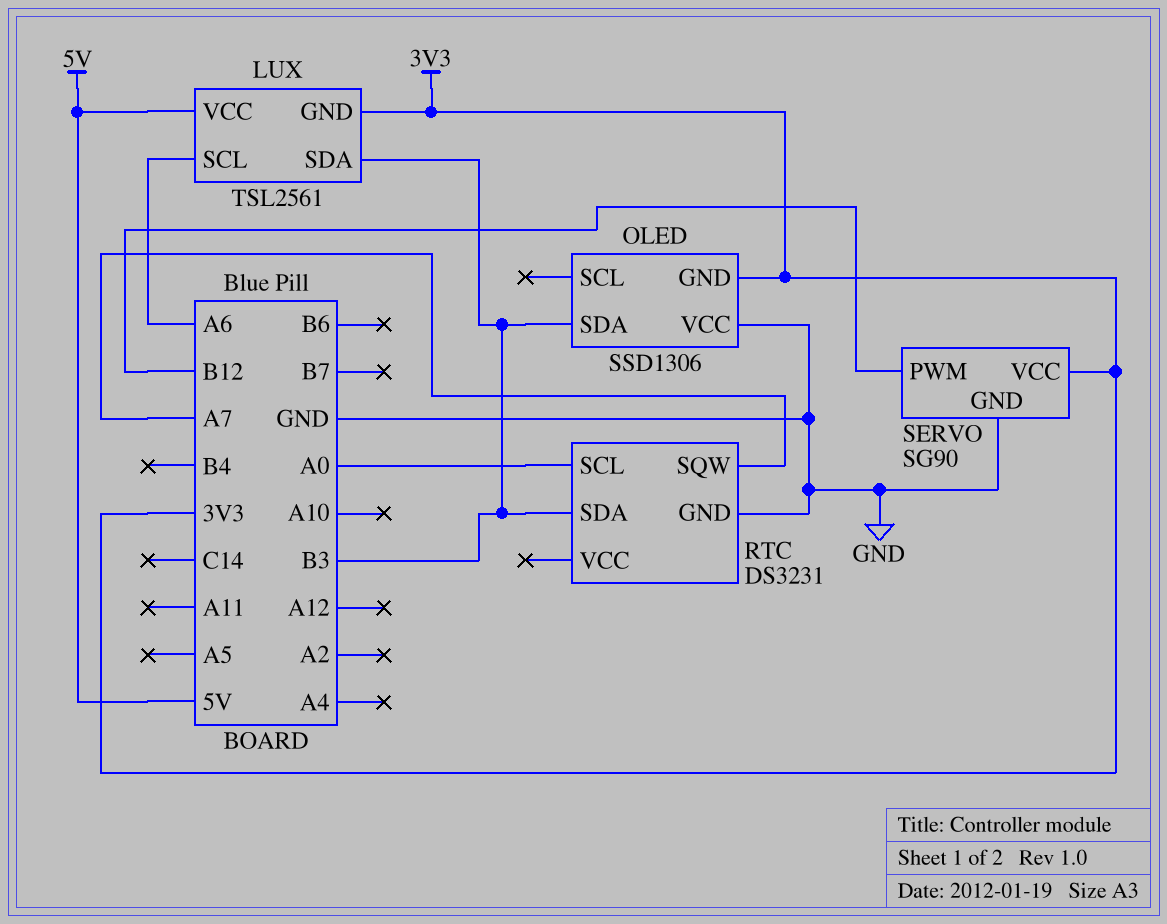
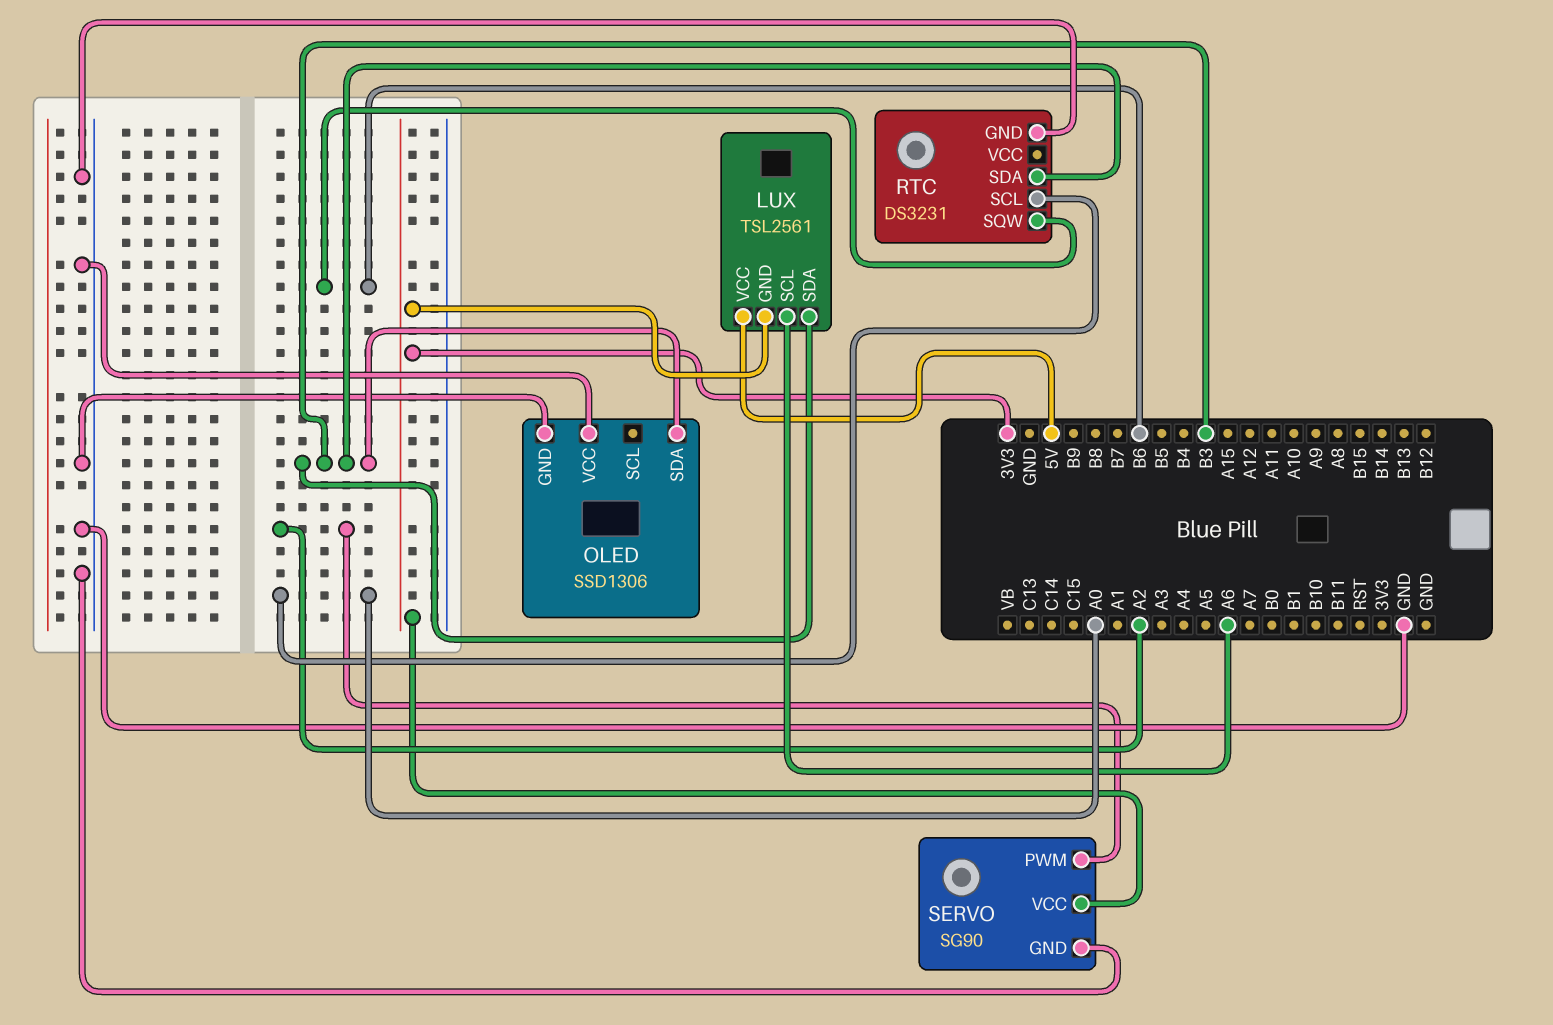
OLED pin GND: 3V3 -> GND
RTC pin SQW: A7 -> B6
SERVO pin PWM: B12 -> A2

